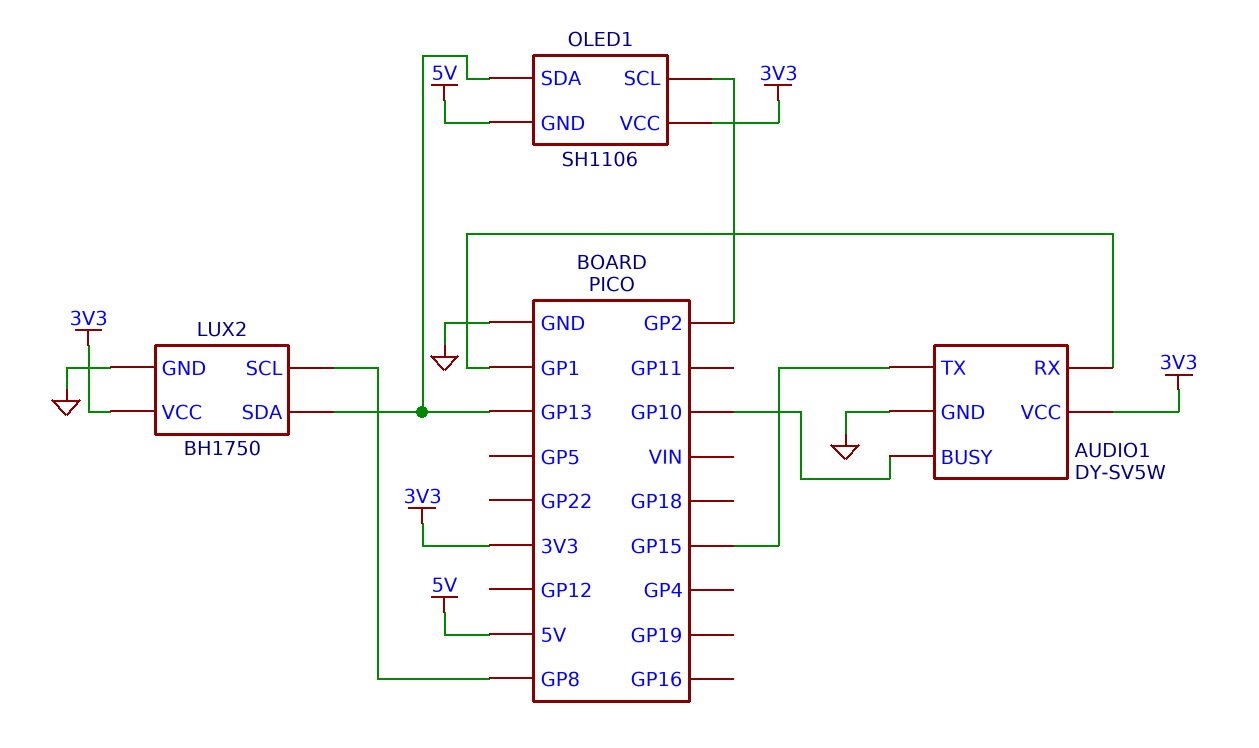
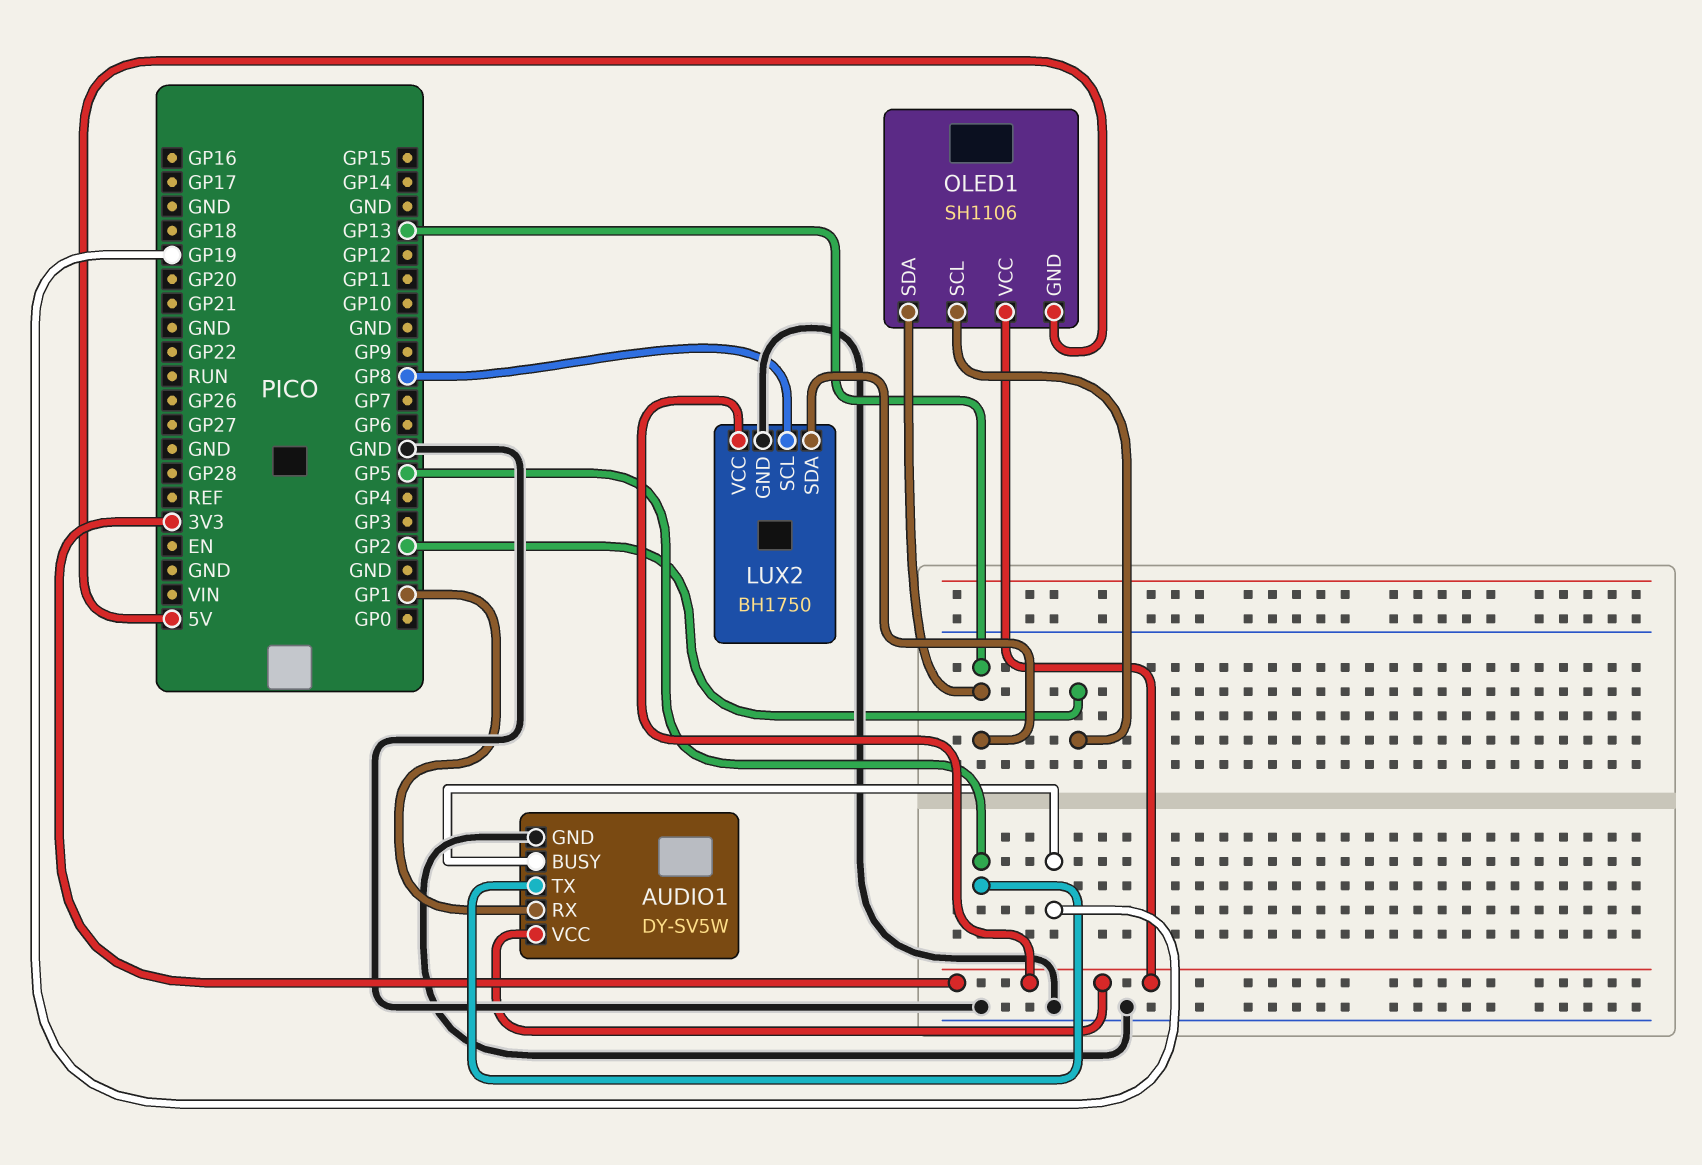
AUDIO1 pin BUSY: GP10 -> GP19
AUDIO1 pin TX: GP15 -> GP5

